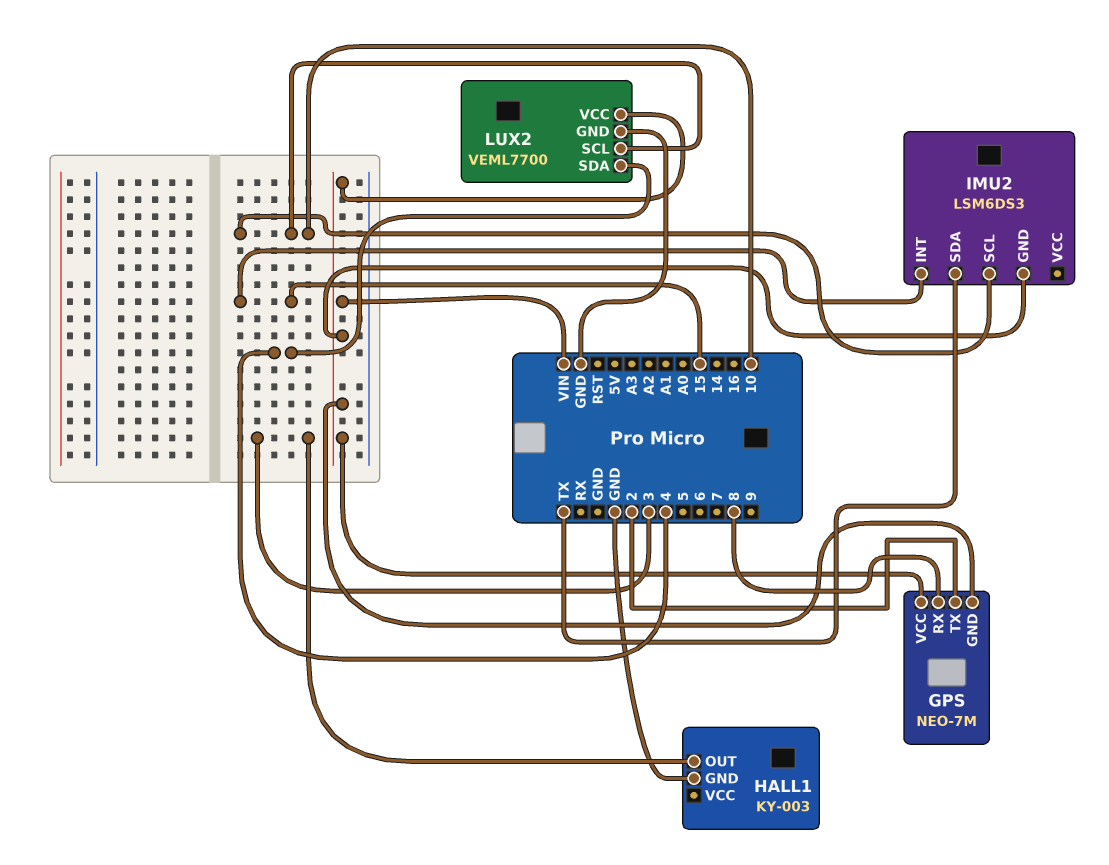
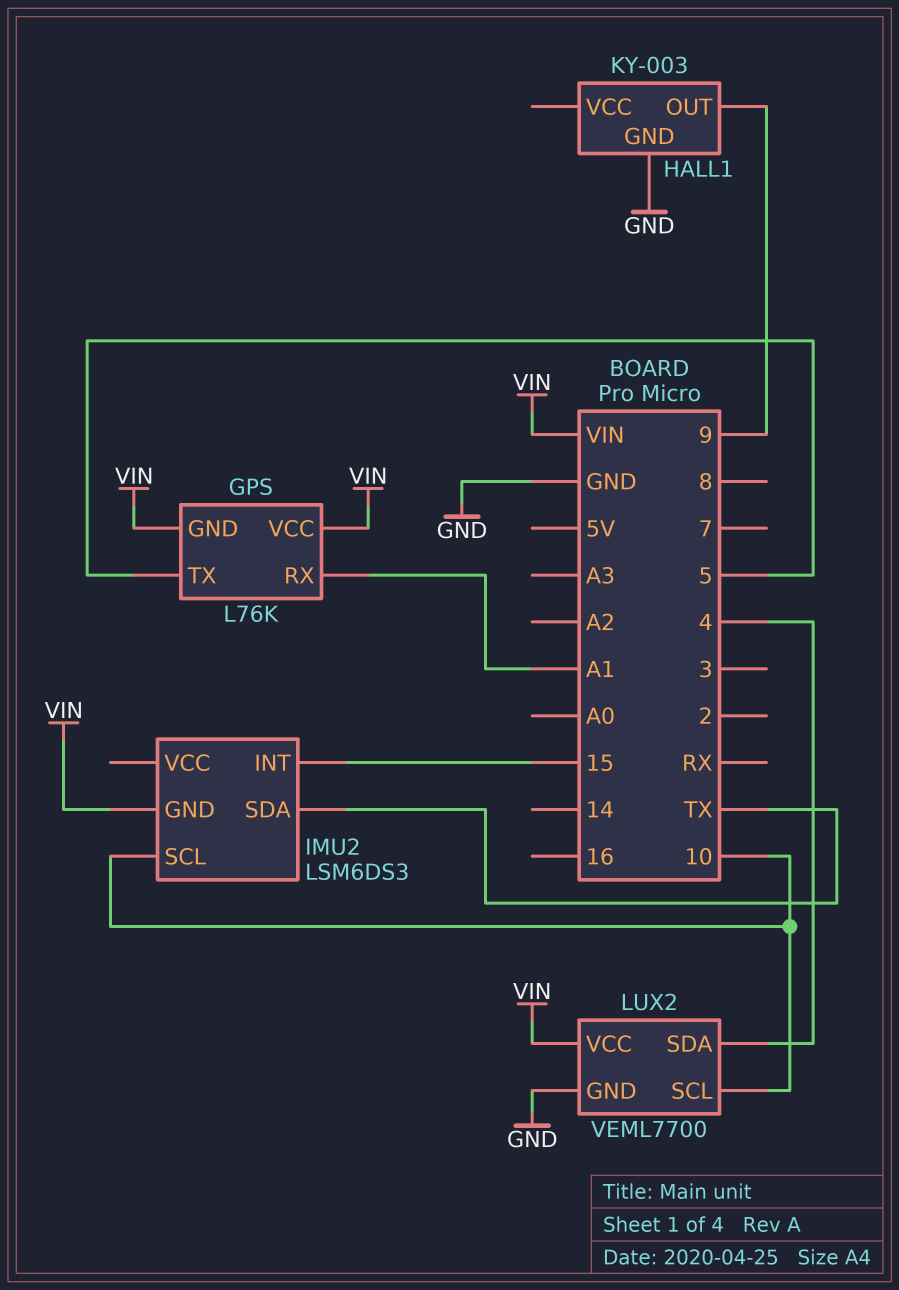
GPS: NEO-7M -> L76K
GPS pin RX: 8 -> A1
GPS pin TX: 2 -> 5
HALL1 pin OUT: 3 -> 9

